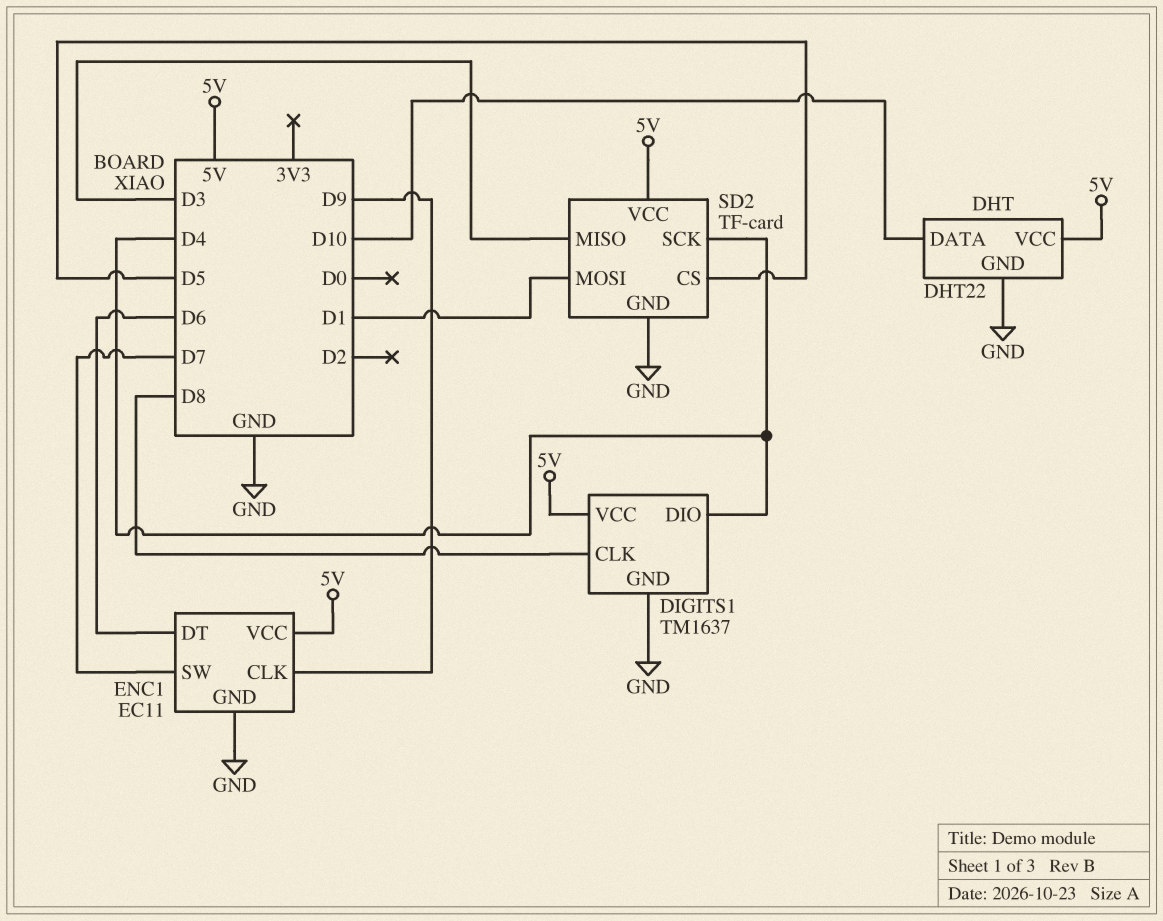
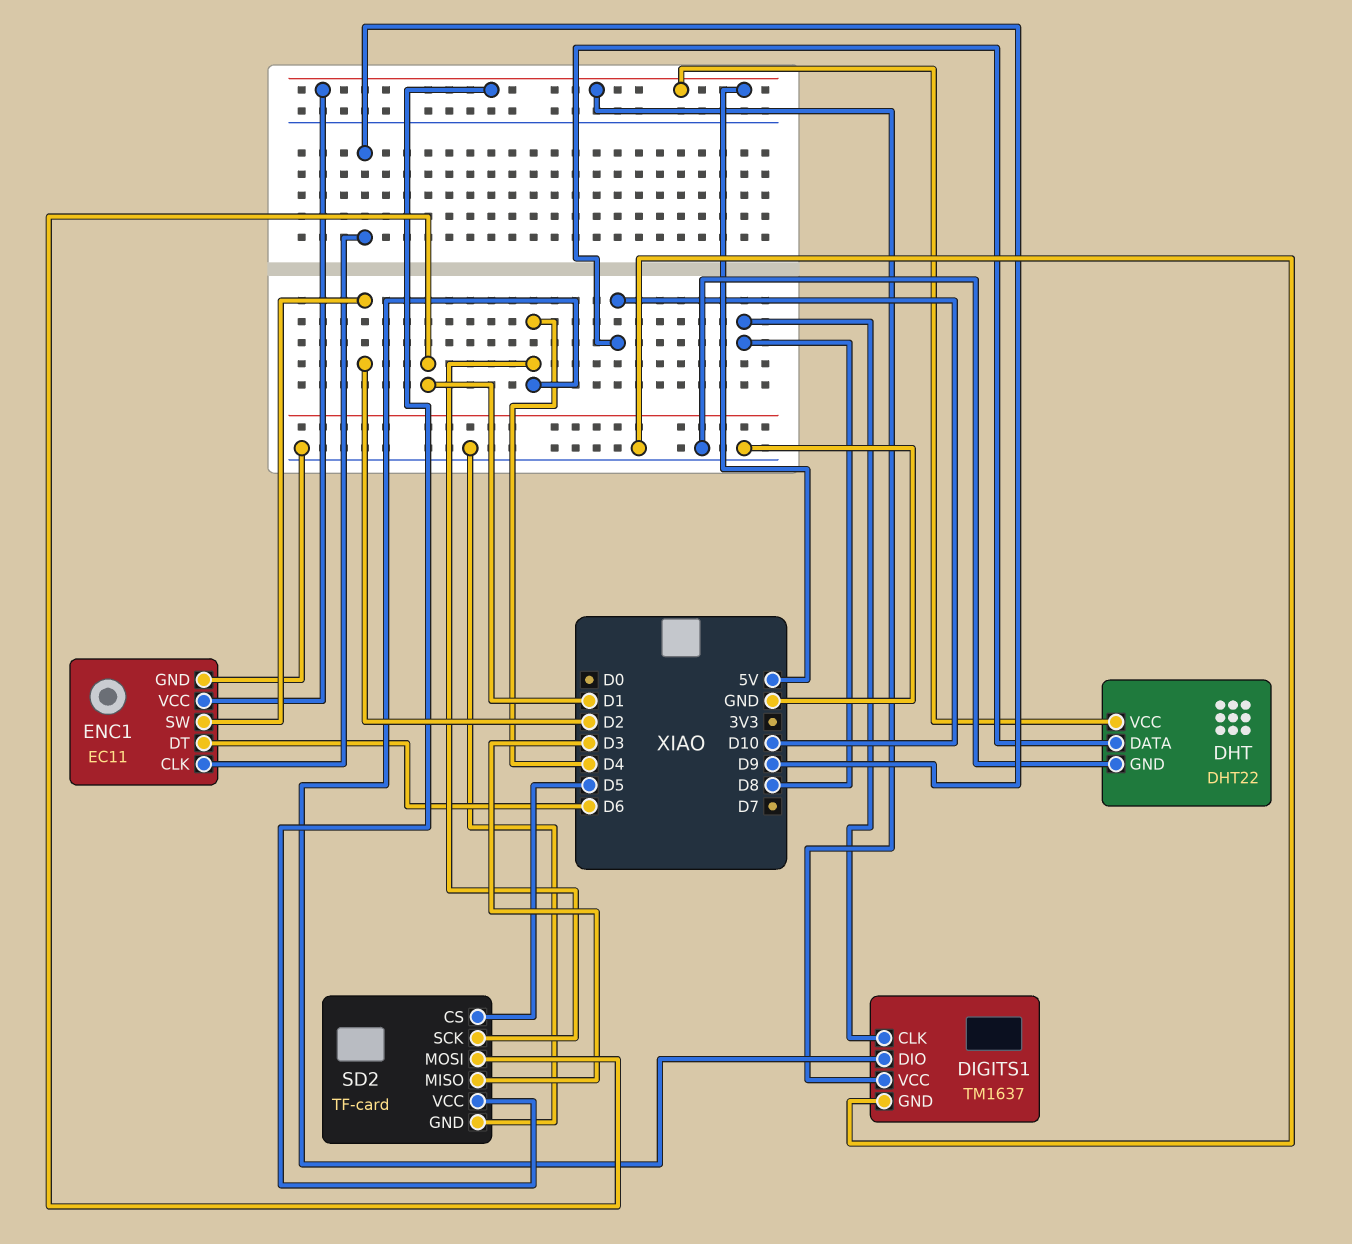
ENC1 pin SW: D7 -> D2

